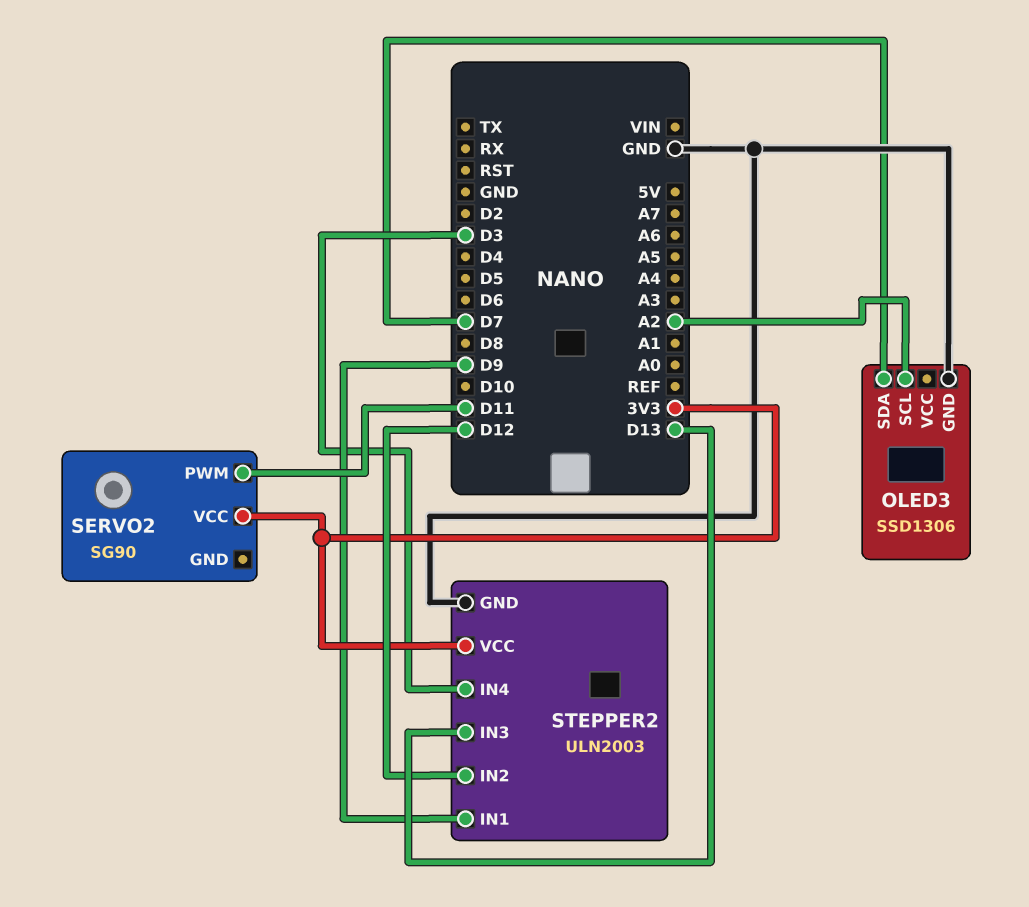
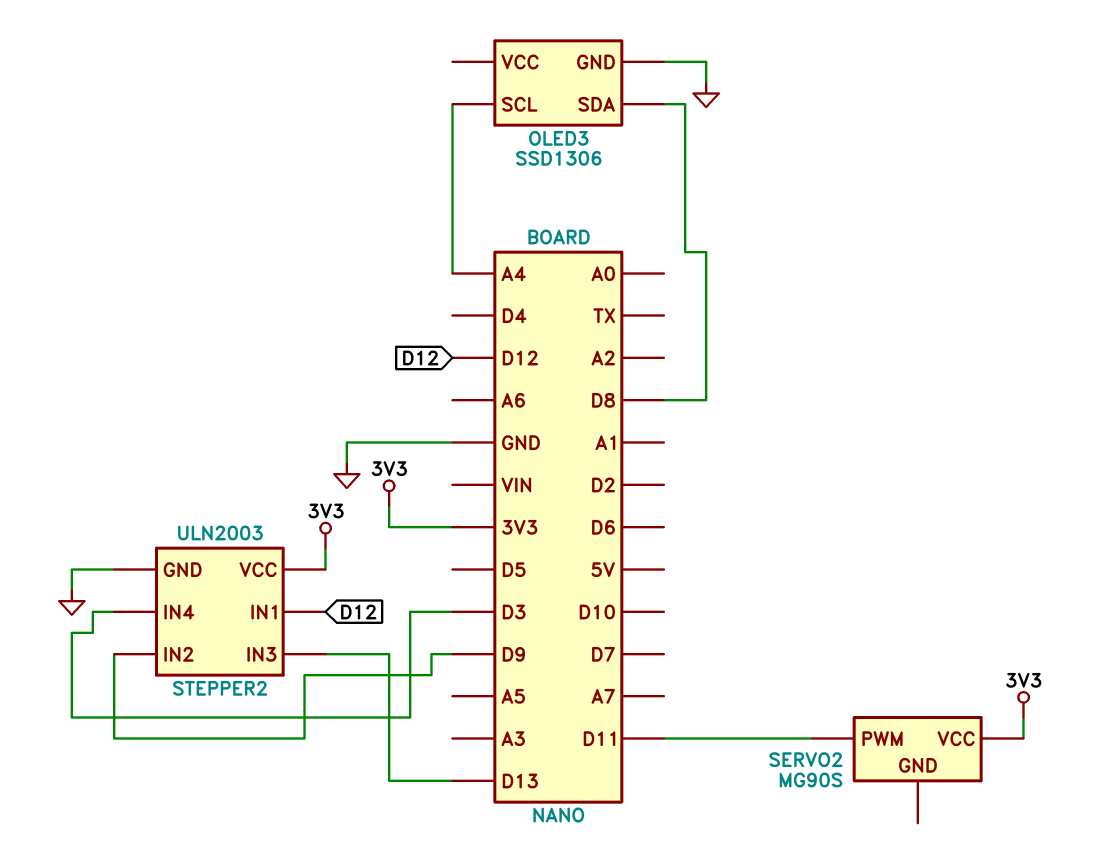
OLED3 pin SCL: A2 -> A4
OLED3 pin SDA: D7 -> D8
SERVO2: SG90 -> MG90S
STEPPER2 pin IN1: D9 -> D12
STEPPER2 pin IN2: D12 -> D9

